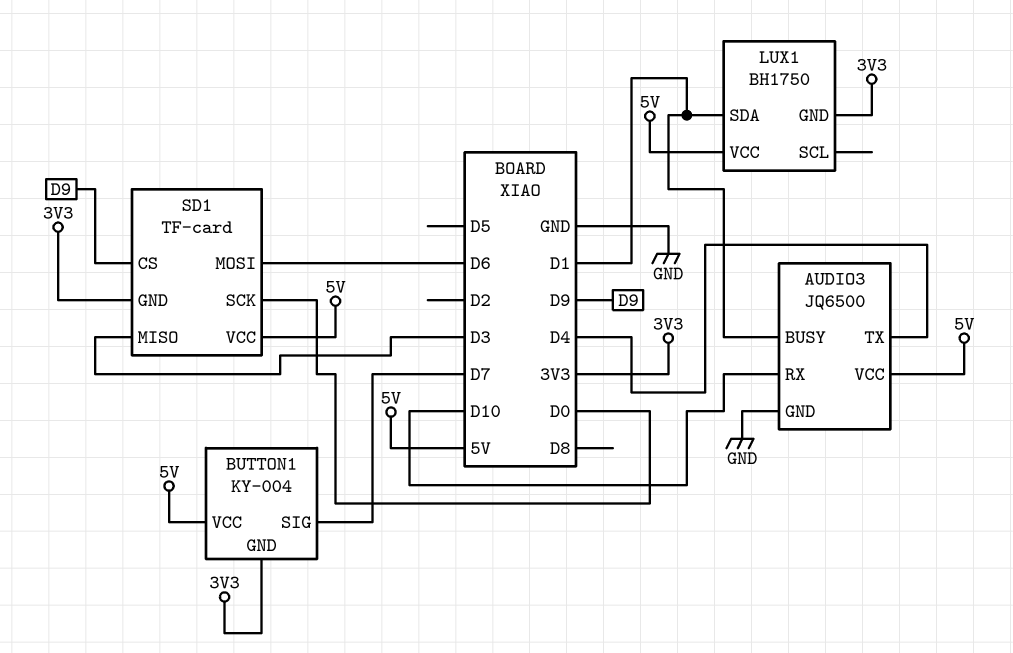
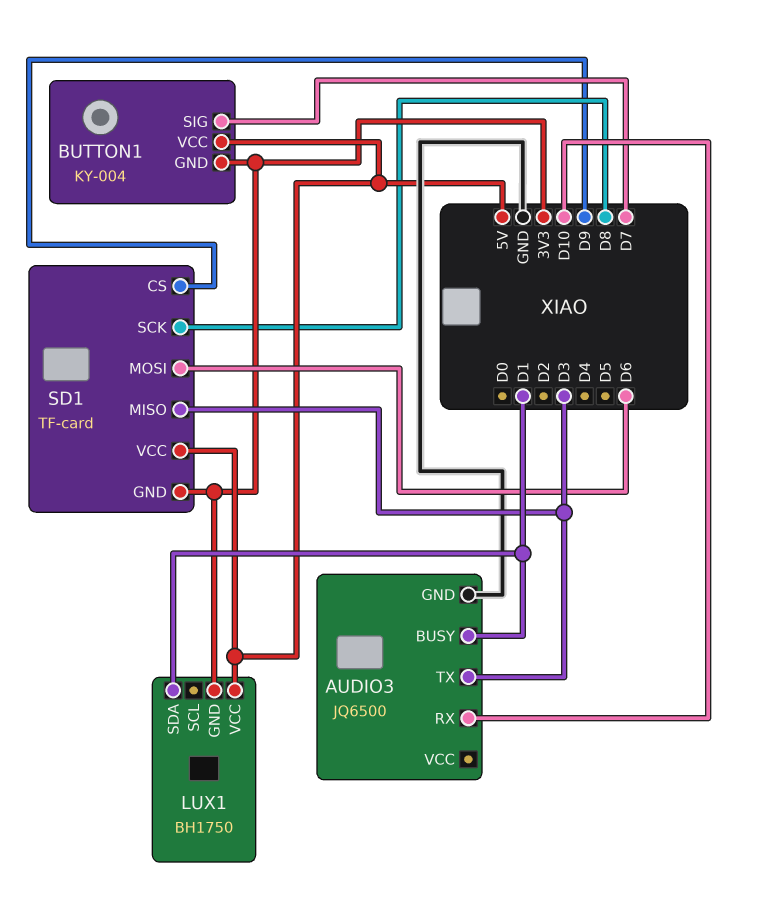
AUDIO3 pin TX: D4 -> D3
AUDIO3 pin VCC: 5V -> none
SD1 pin SCK: D0 -> D8

